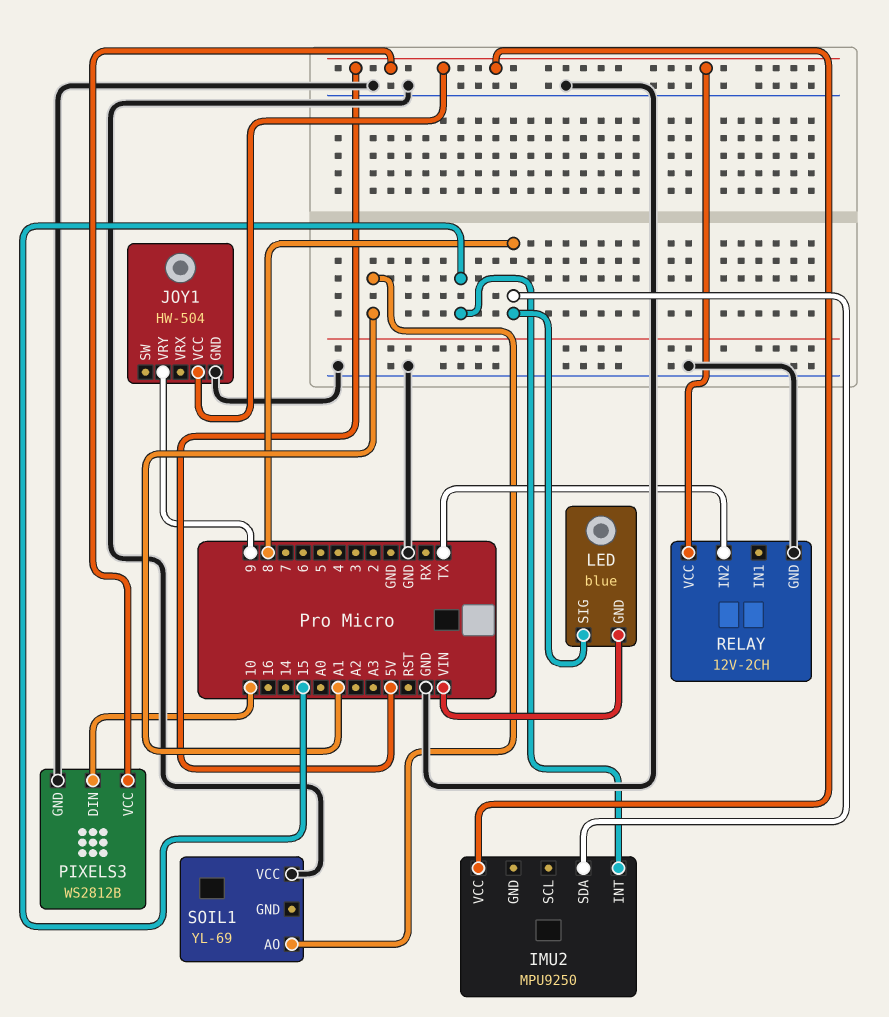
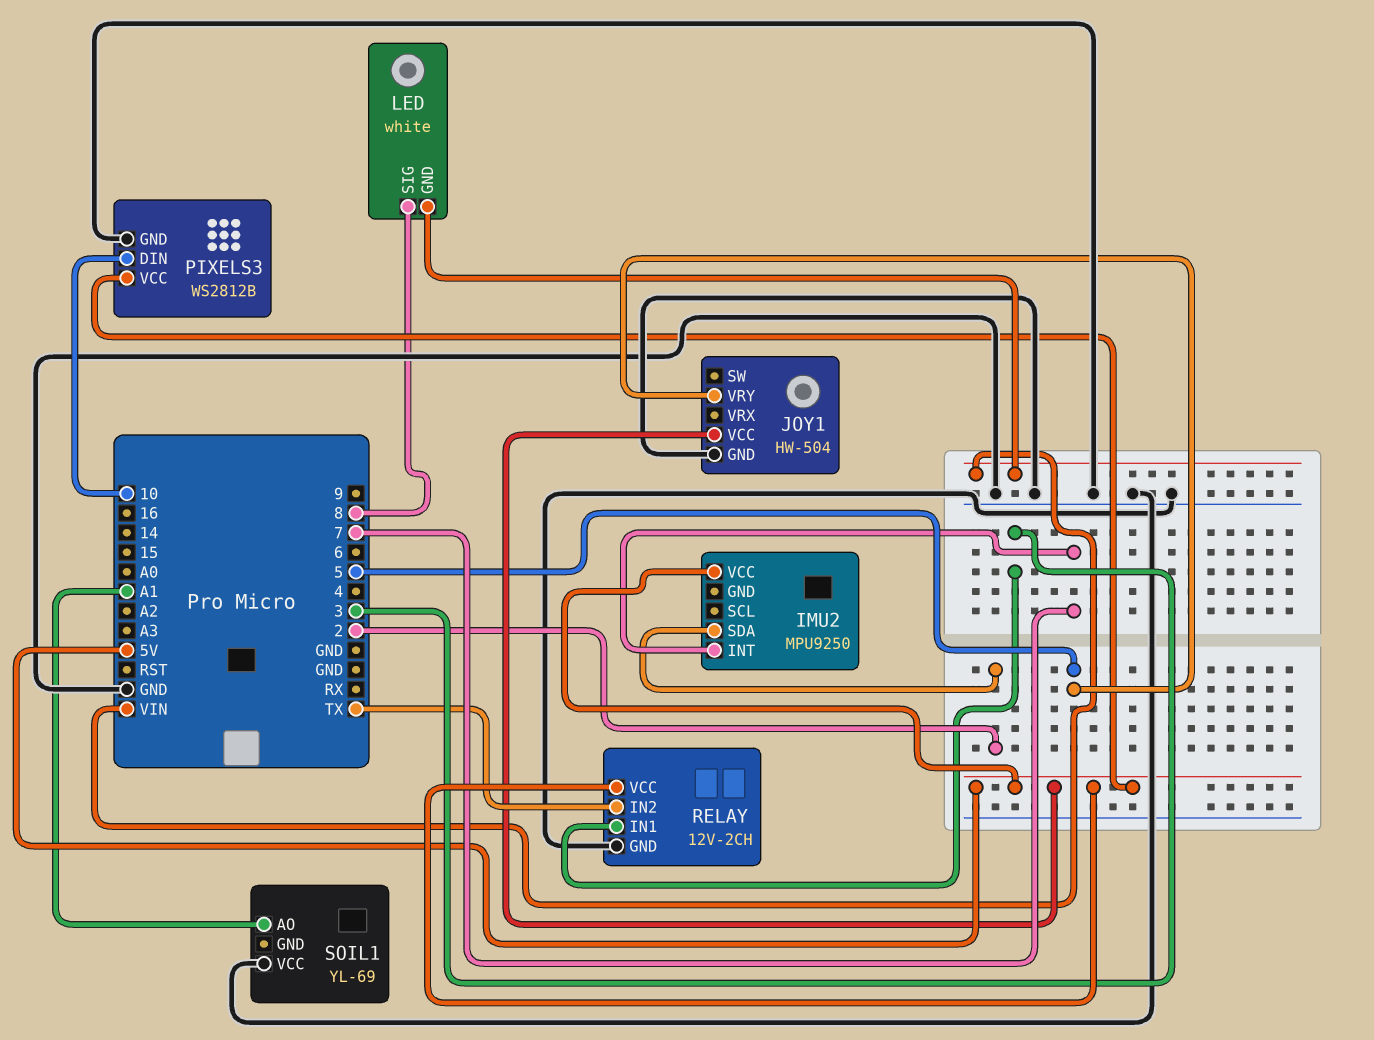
IMU2 pin INT: 15 -> 7
IMU2 pin SDA: 8 -> 2
JOY1 pin VRY: 9 -> 5
LED: blue -> white
RELAY pin IN1: none -> 3

